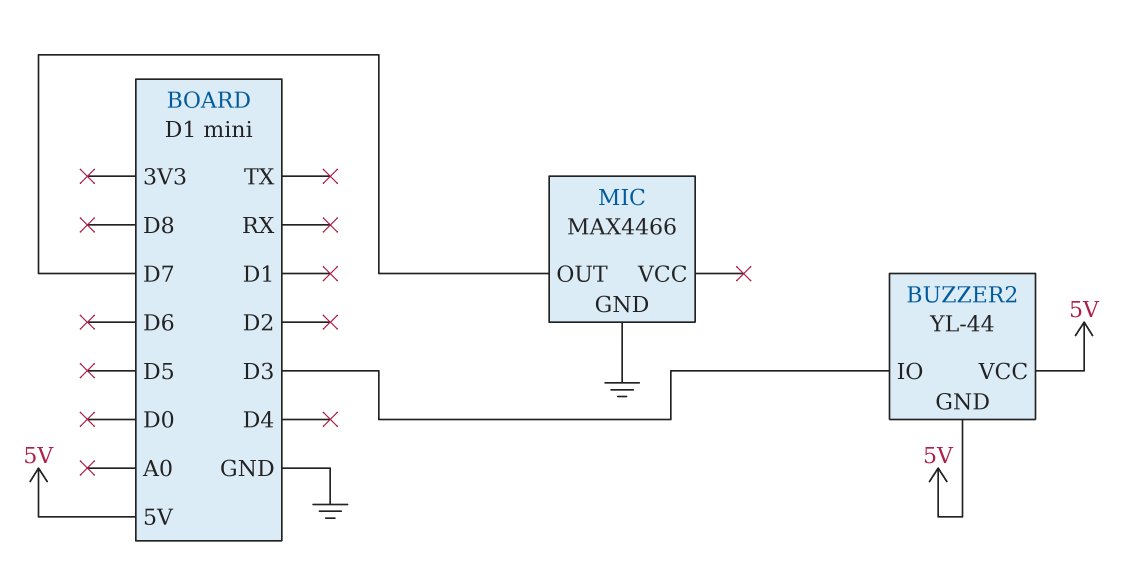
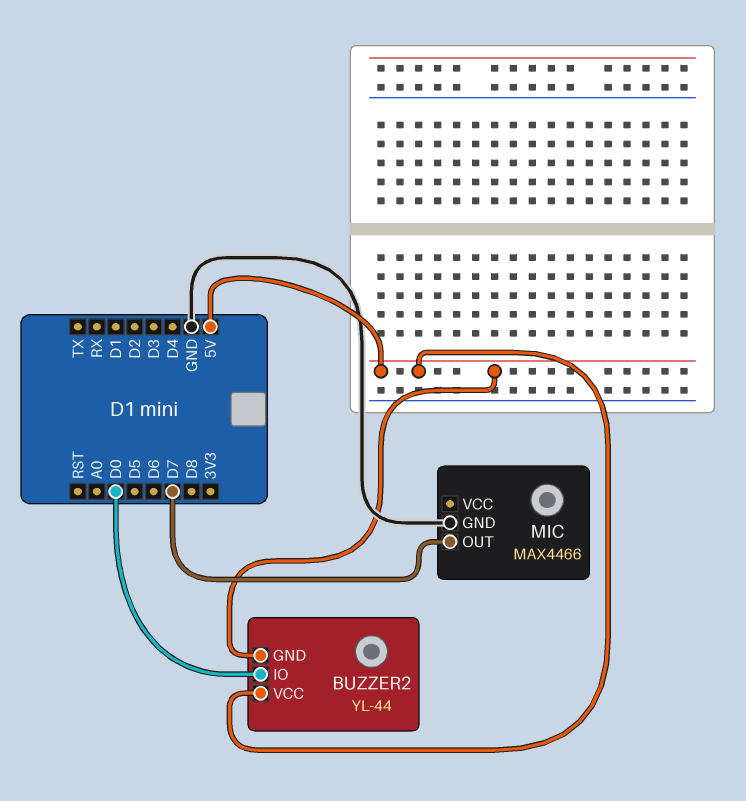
BUZZER2 pin IO: D3 -> D0

